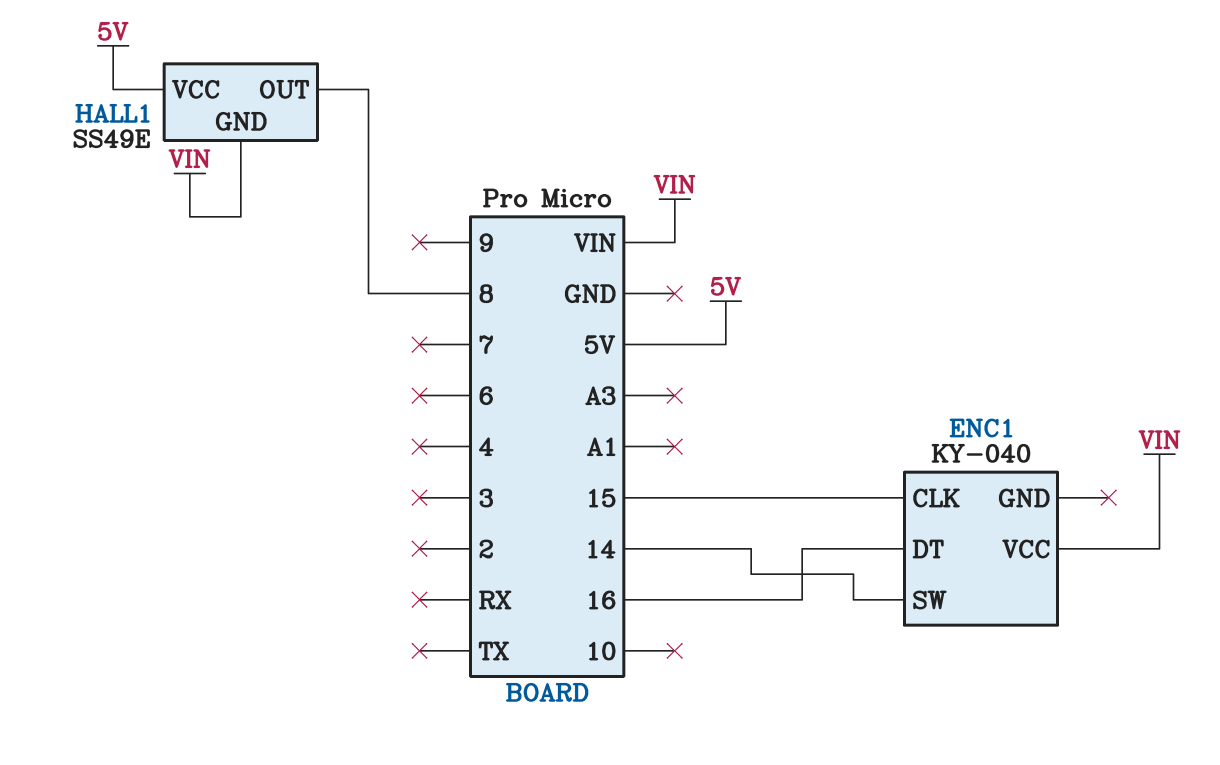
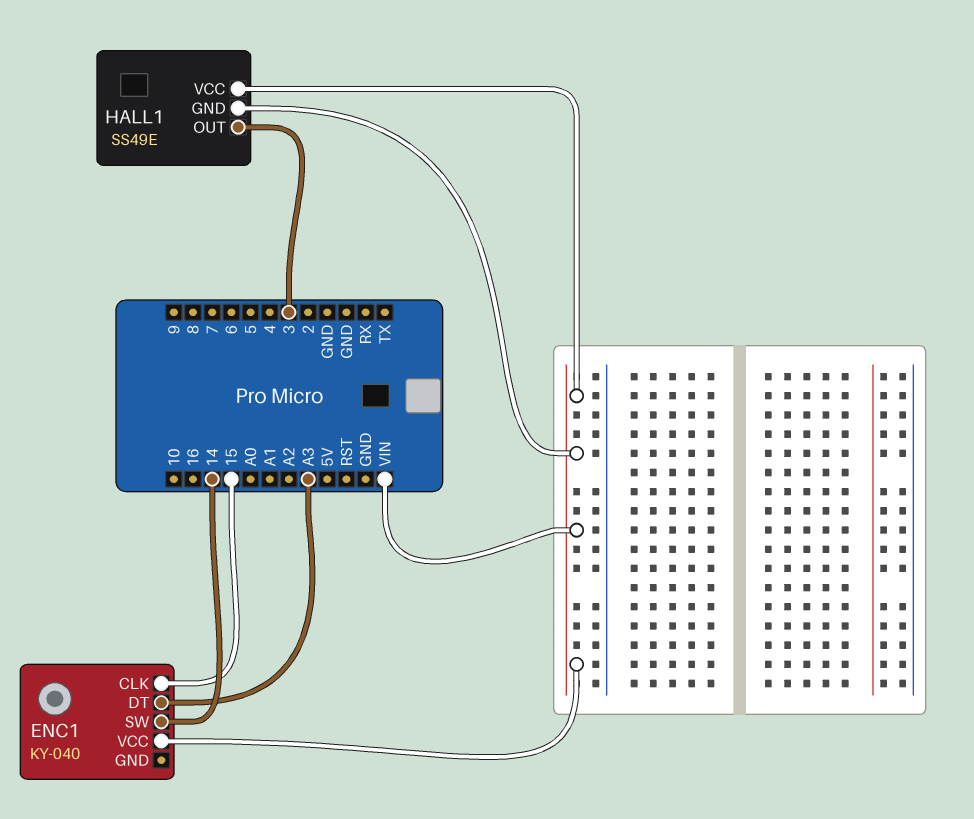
ENC1 pin DT: 16 -> A3
HALL1 pin OUT: 8 -> 3
HALL1 pin VCC: 5V -> VIN

